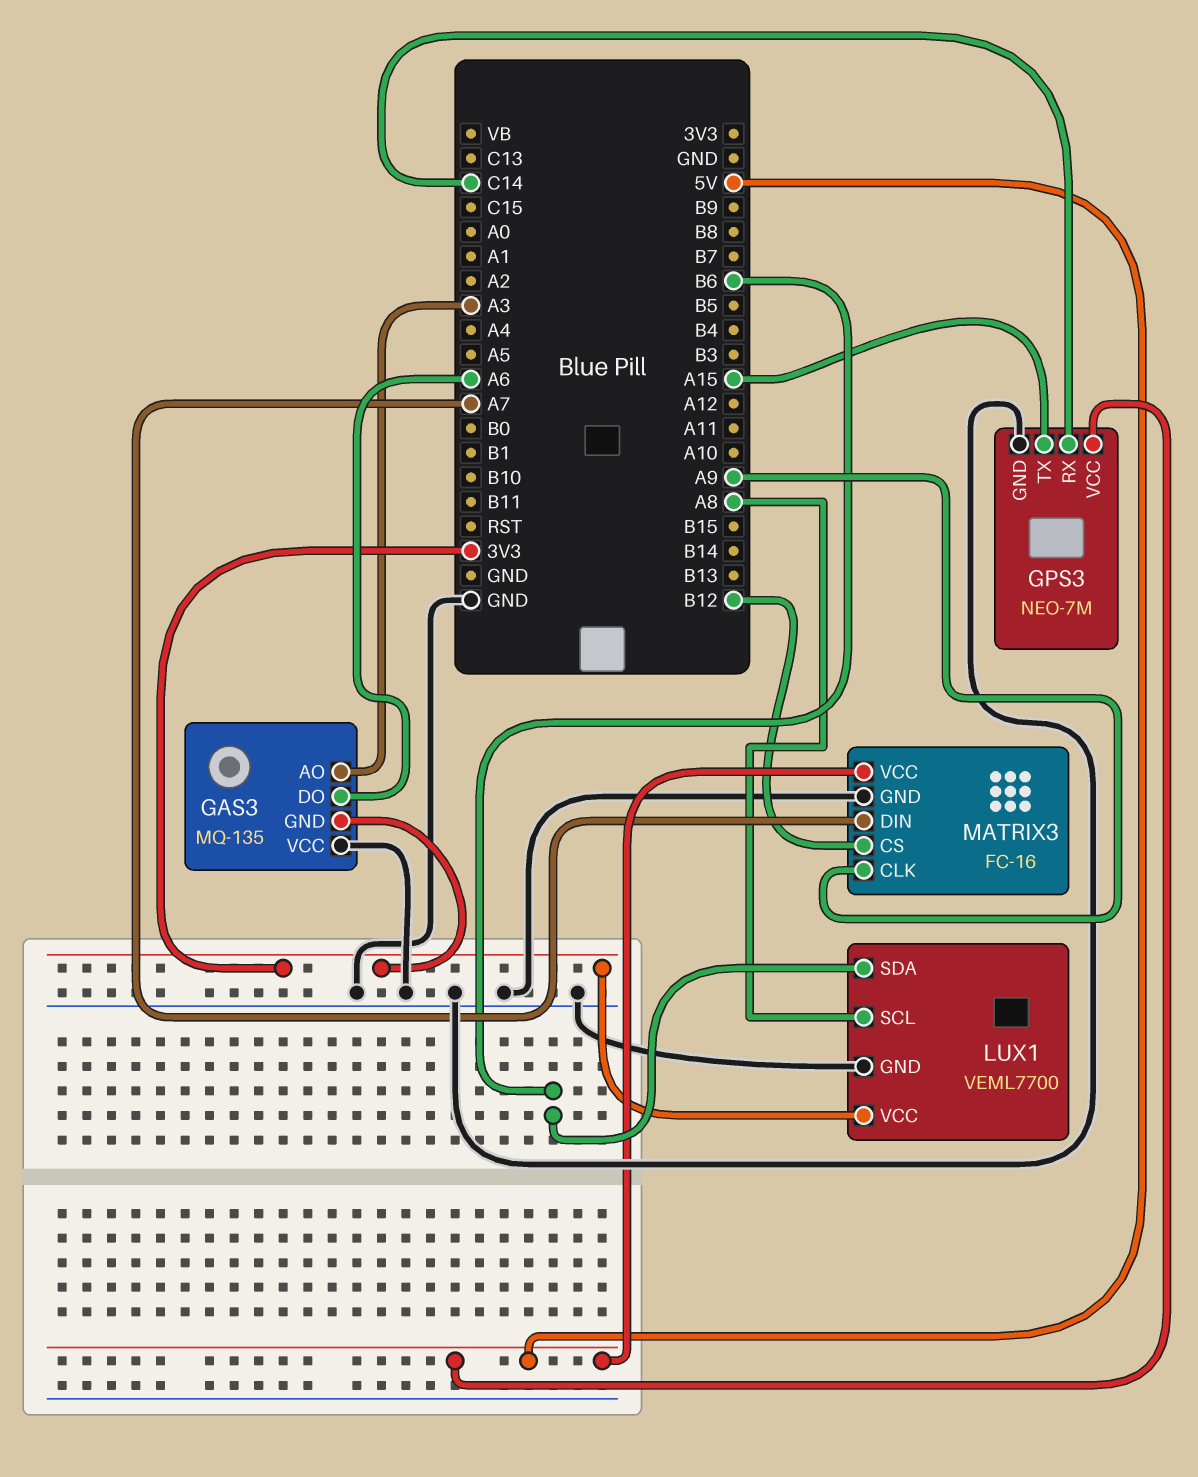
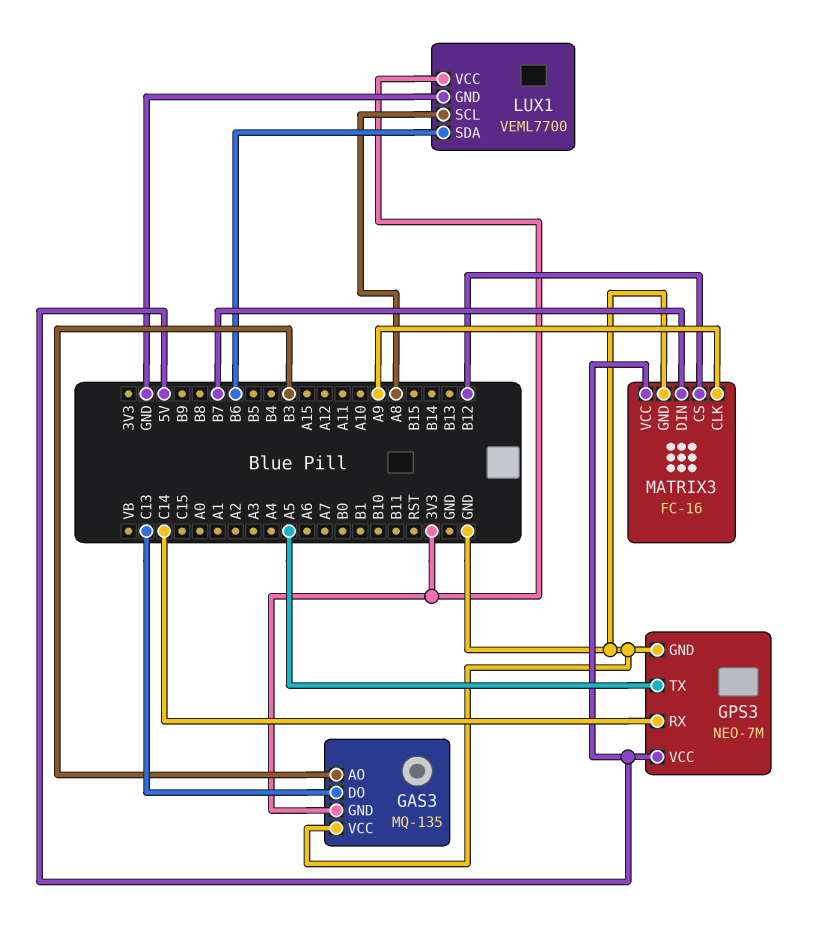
GAS3 pin AO: A3 -> B3
GAS3 pin DO: A6 -> C13
GPS3 pin TX: A15 -> A5
MATRIX3 pin DIN: A7 -> B7

